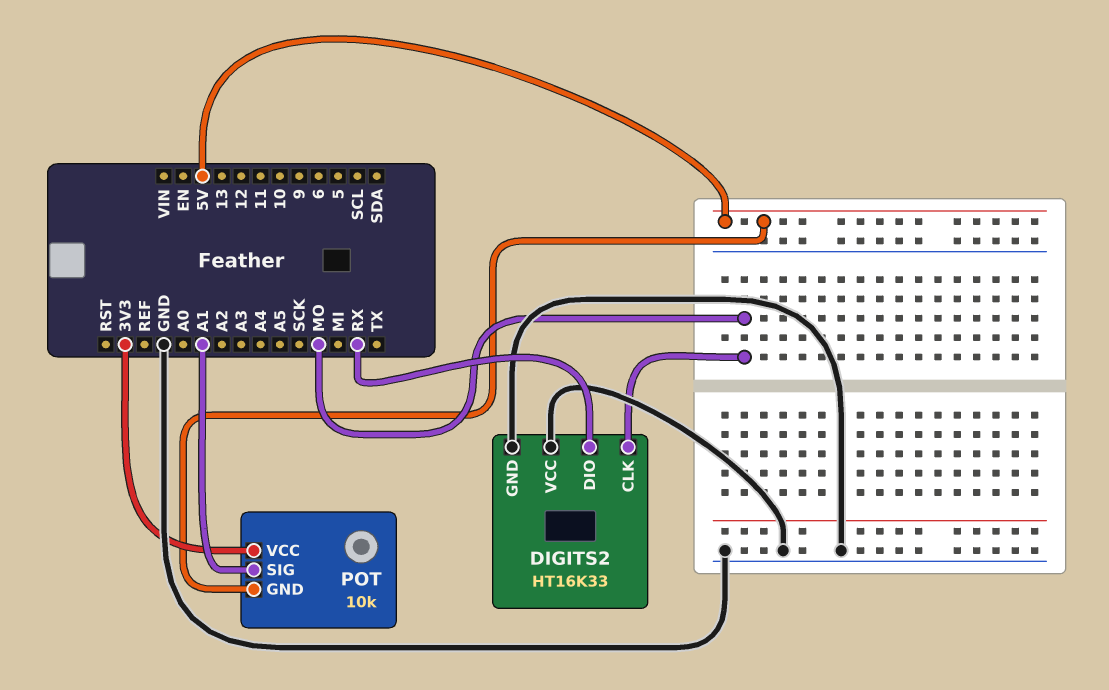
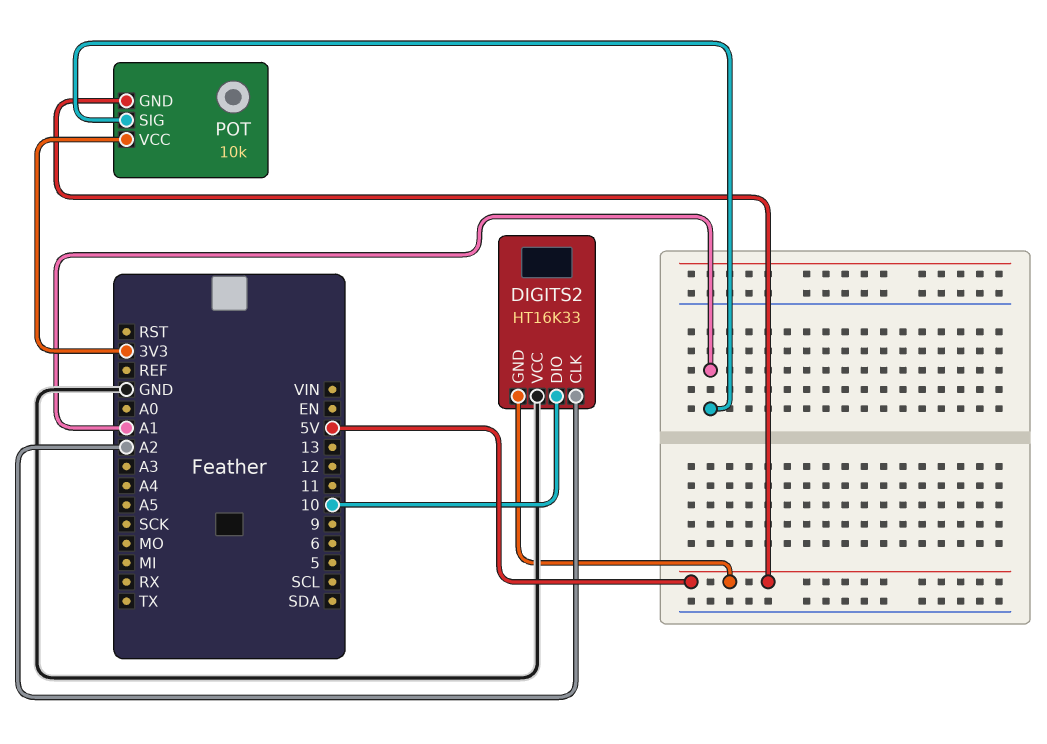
DIGITS2 pin CLK: MO -> A2
DIGITS2 pin DIO: RX -> 10
DIGITS2 pin GND: GND -> 5V

